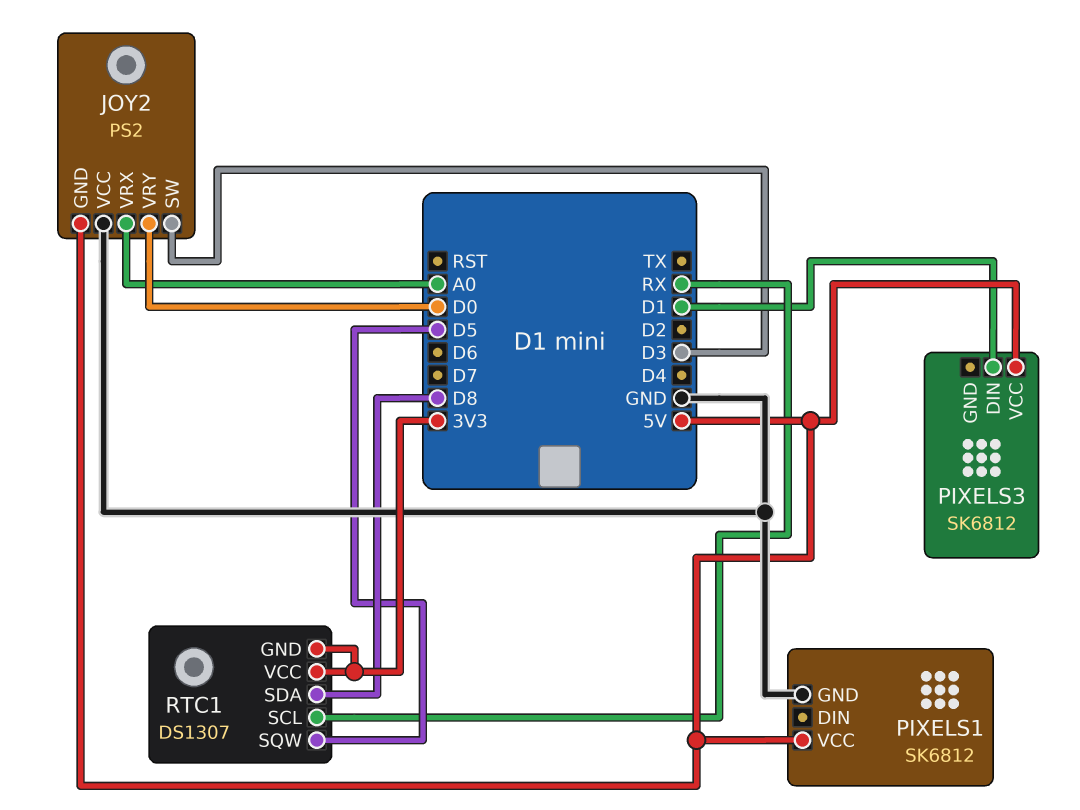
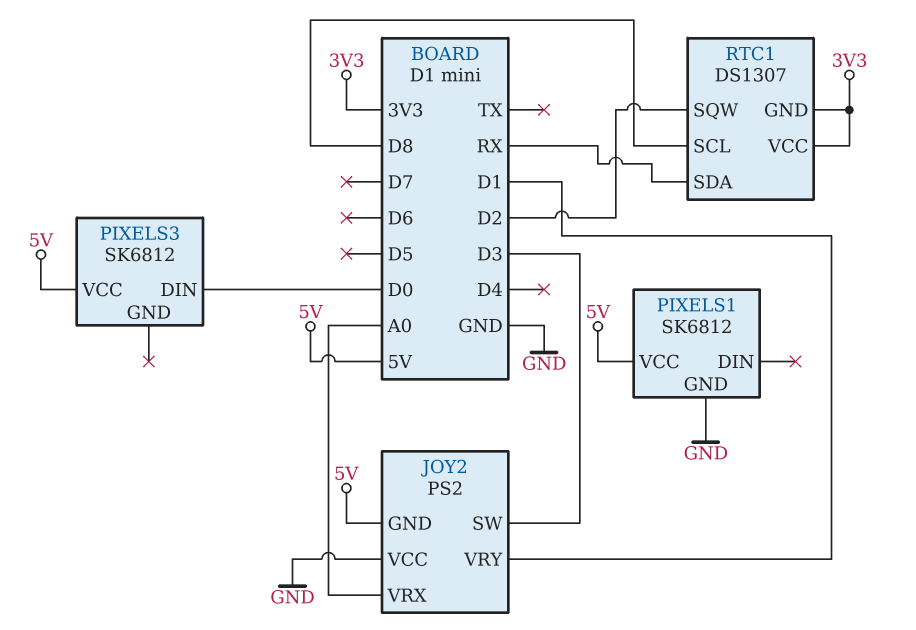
JOY2 pin VRY: D0 -> D1
PIXELS3 pin DIN: D1 -> D0
RTC1 pin SCL: RX -> D8
RTC1 pin SDA: D8 -> RX
RTC1 pin SQW: D5 -> D2

